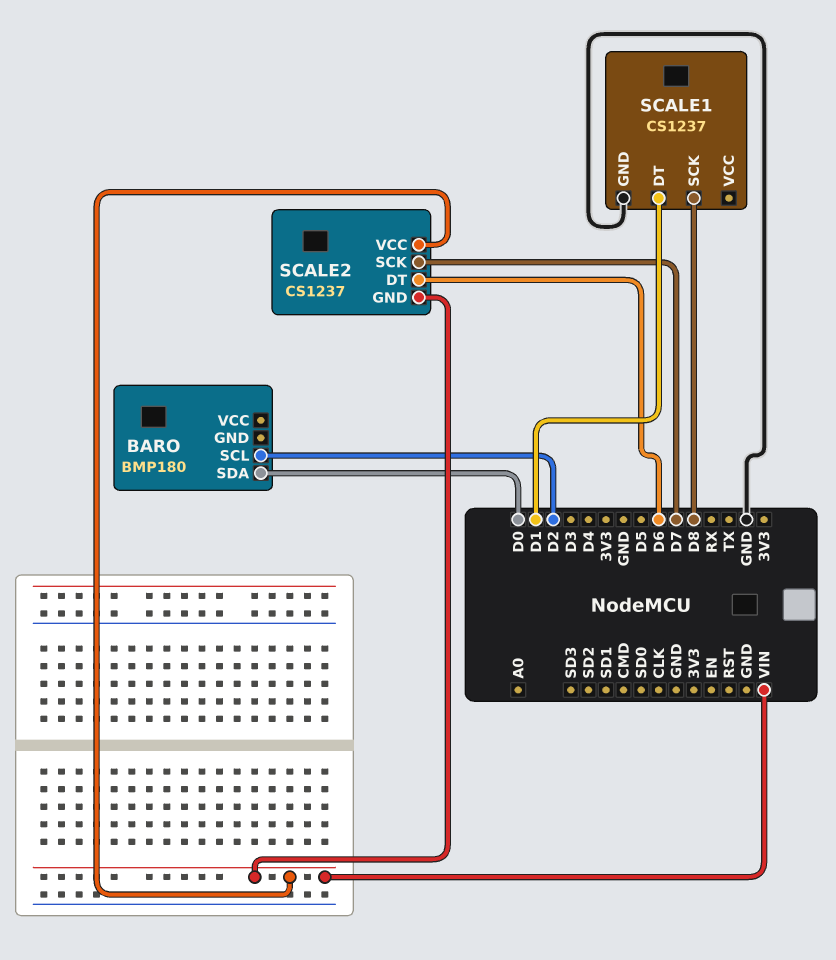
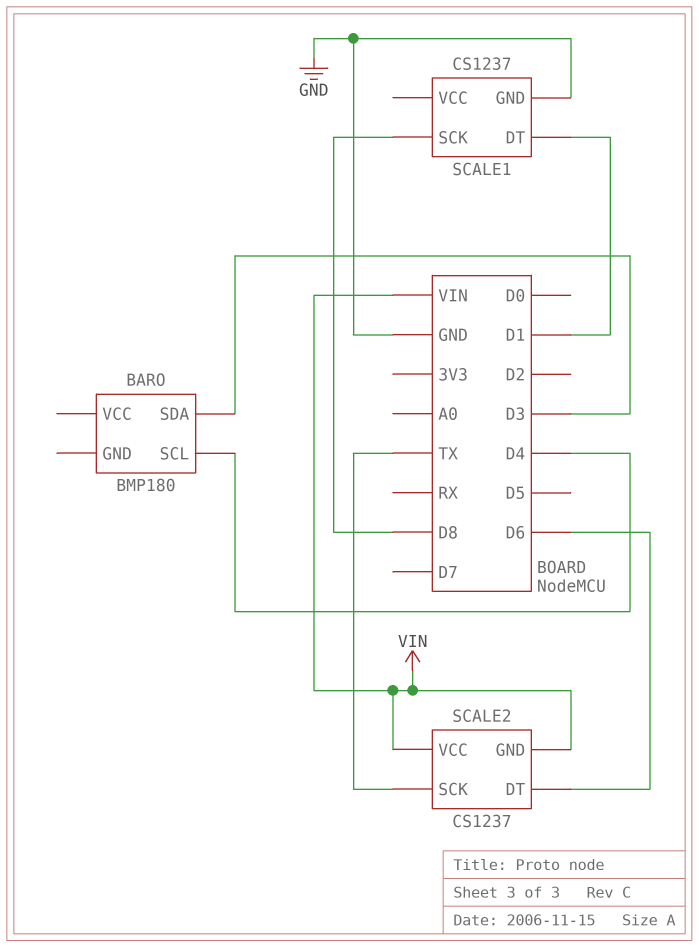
BARO pin SCL: D2 -> D4
BARO pin SDA: D0 -> D3
SCALE2 pin SCK: D7 -> TX

